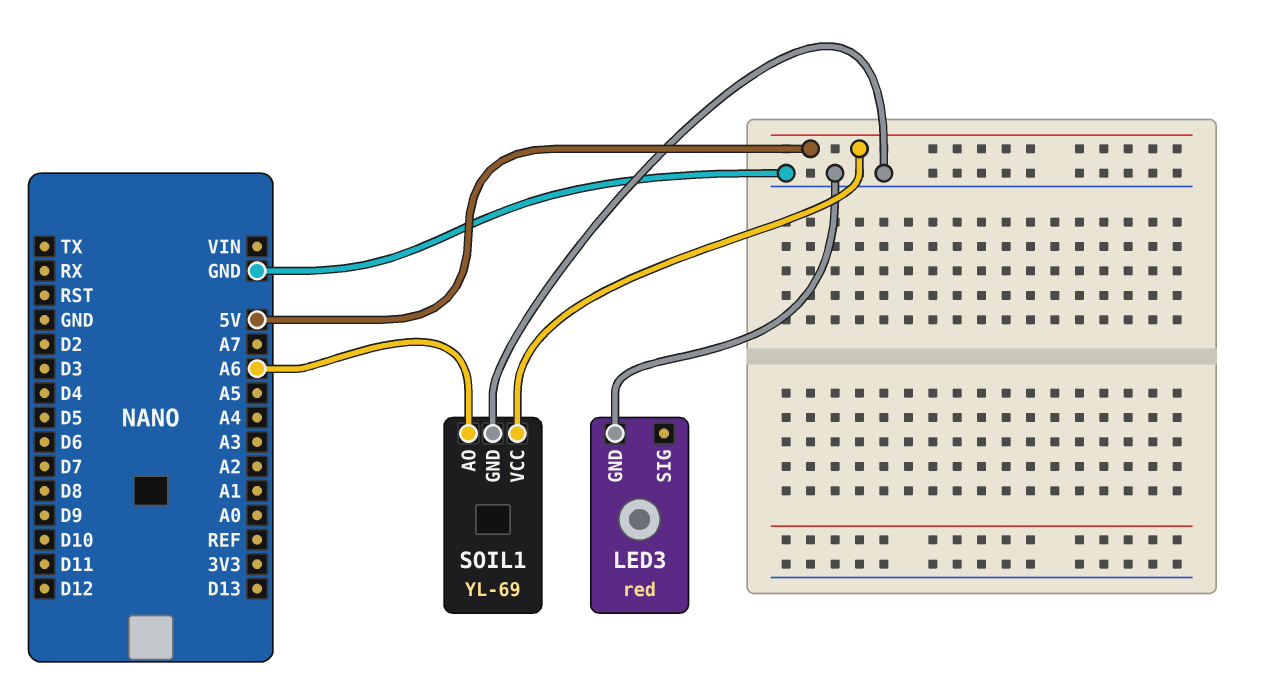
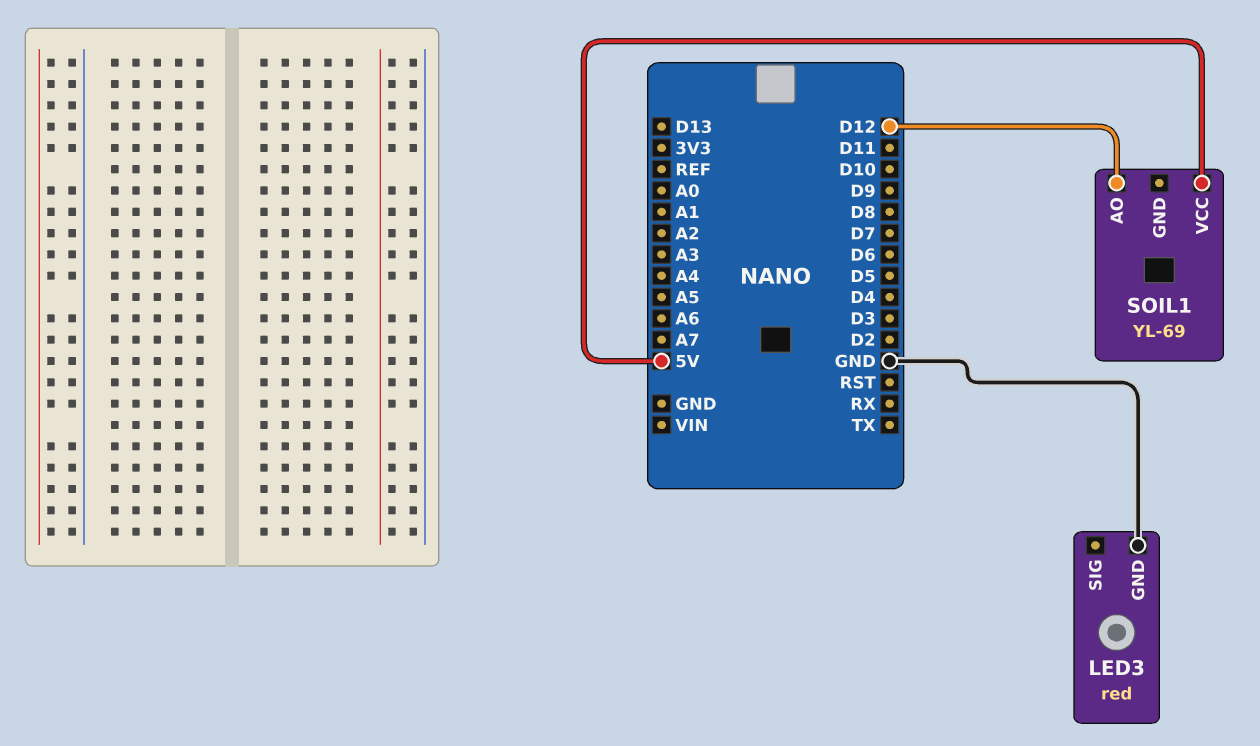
SOIL1 pin AO: A6 -> D12
SOIL1 pin GND: GND -> none

